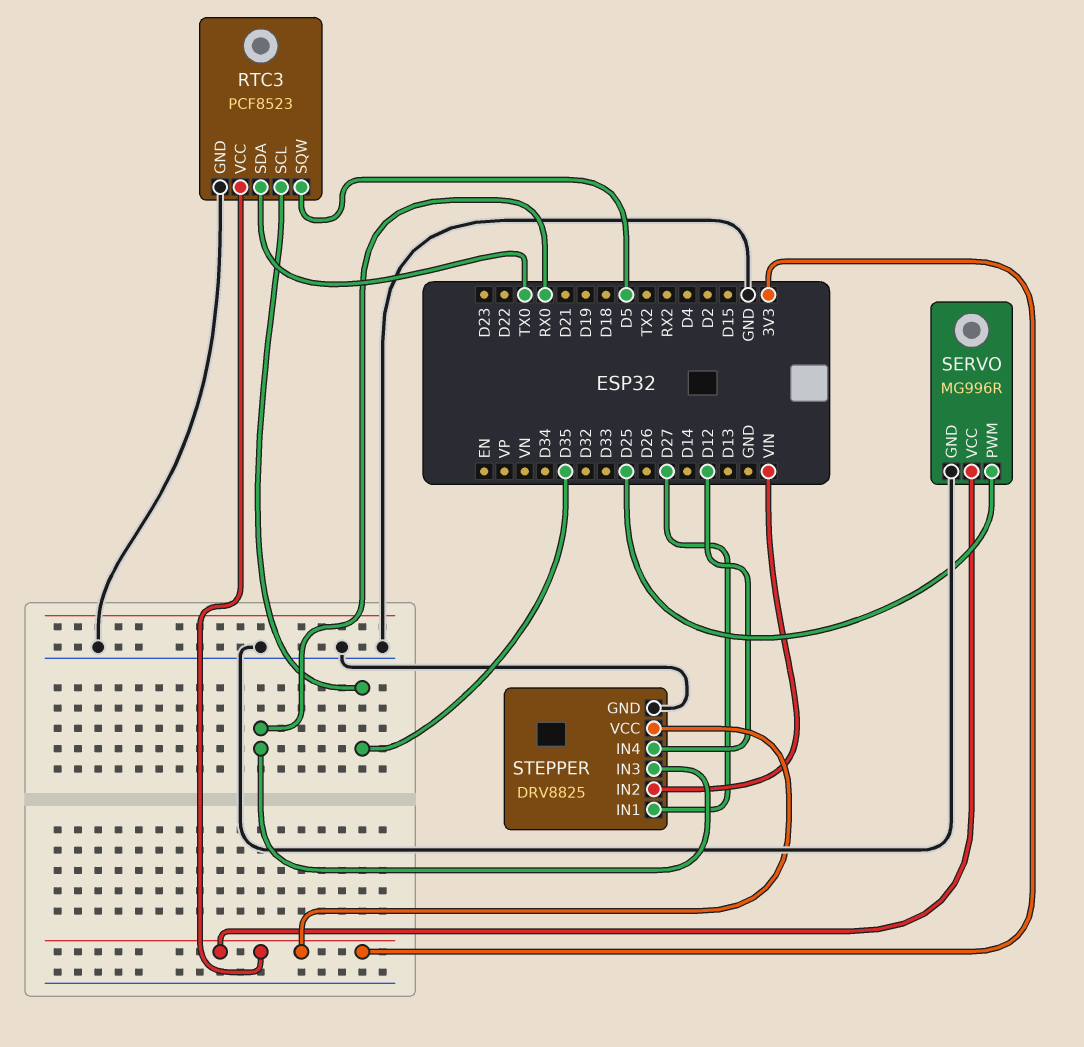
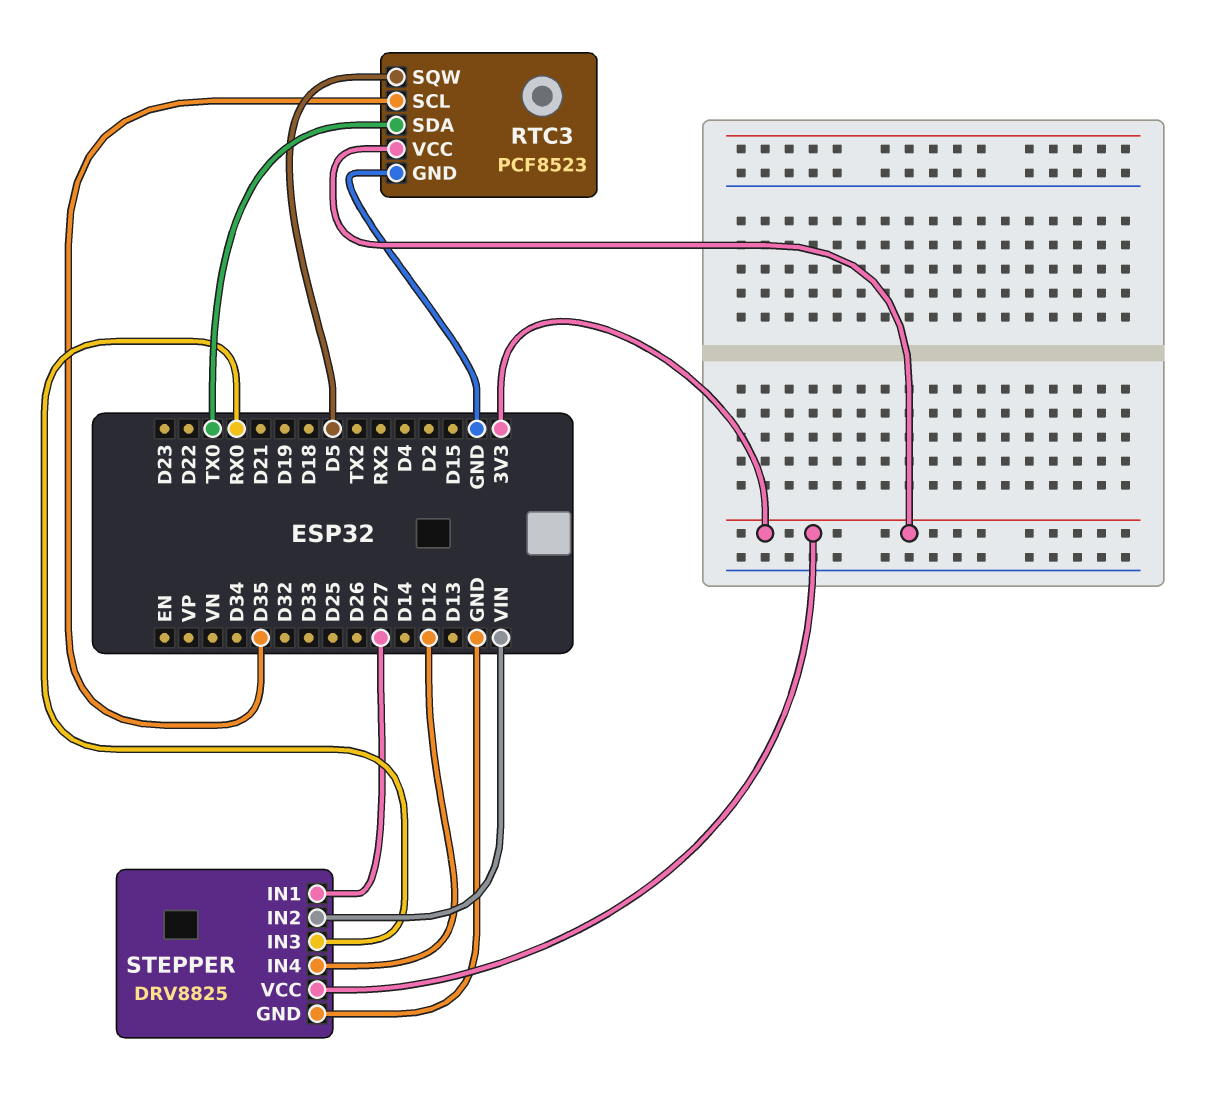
SERVO: MG996R -> none
SERVO pin GND: GND -> none
SERVO pin PWM: D25 -> none
SERVO pin VCC: 3V3 -> none

